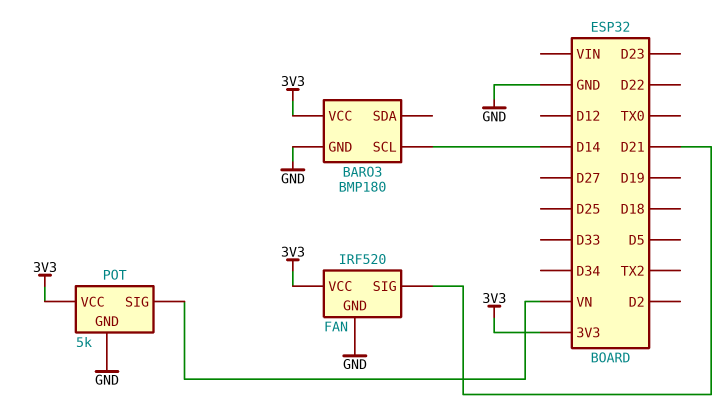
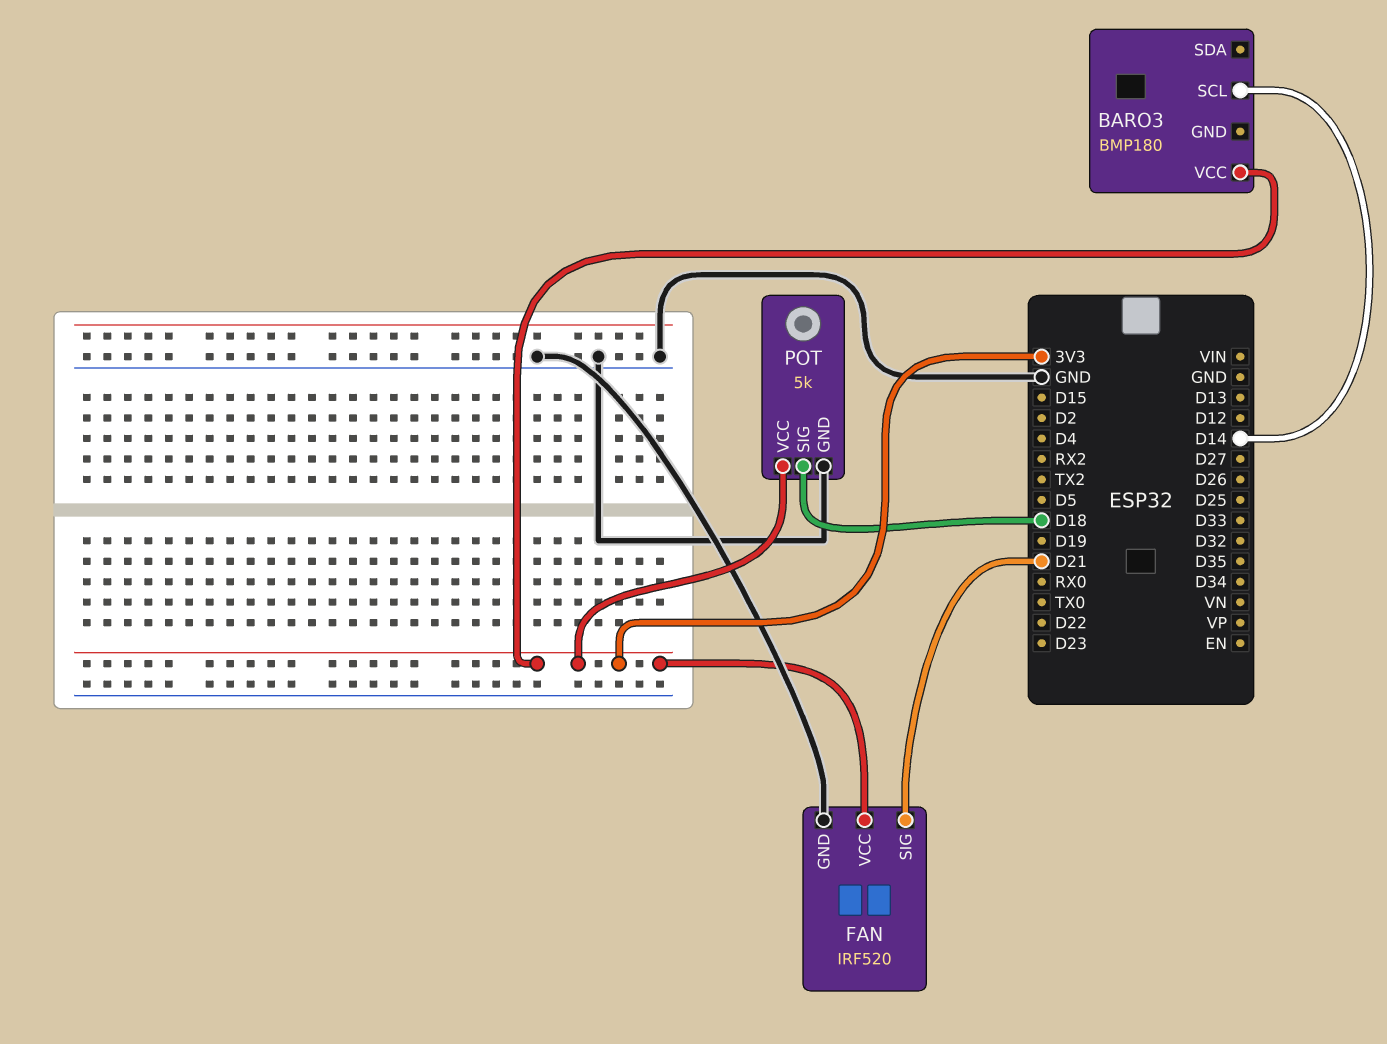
BARO3 pin GND: GND -> none
POT pin SIG: VN -> D18

